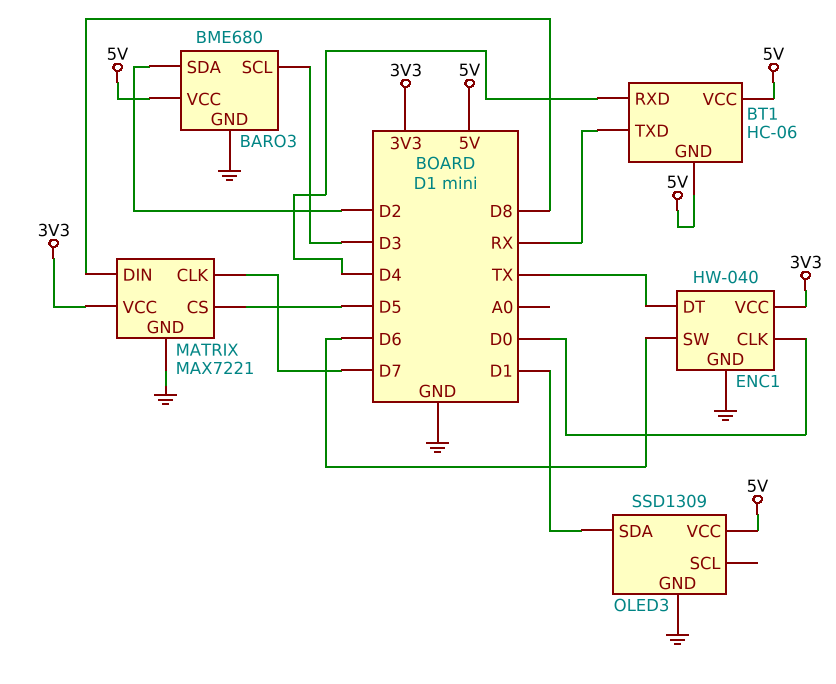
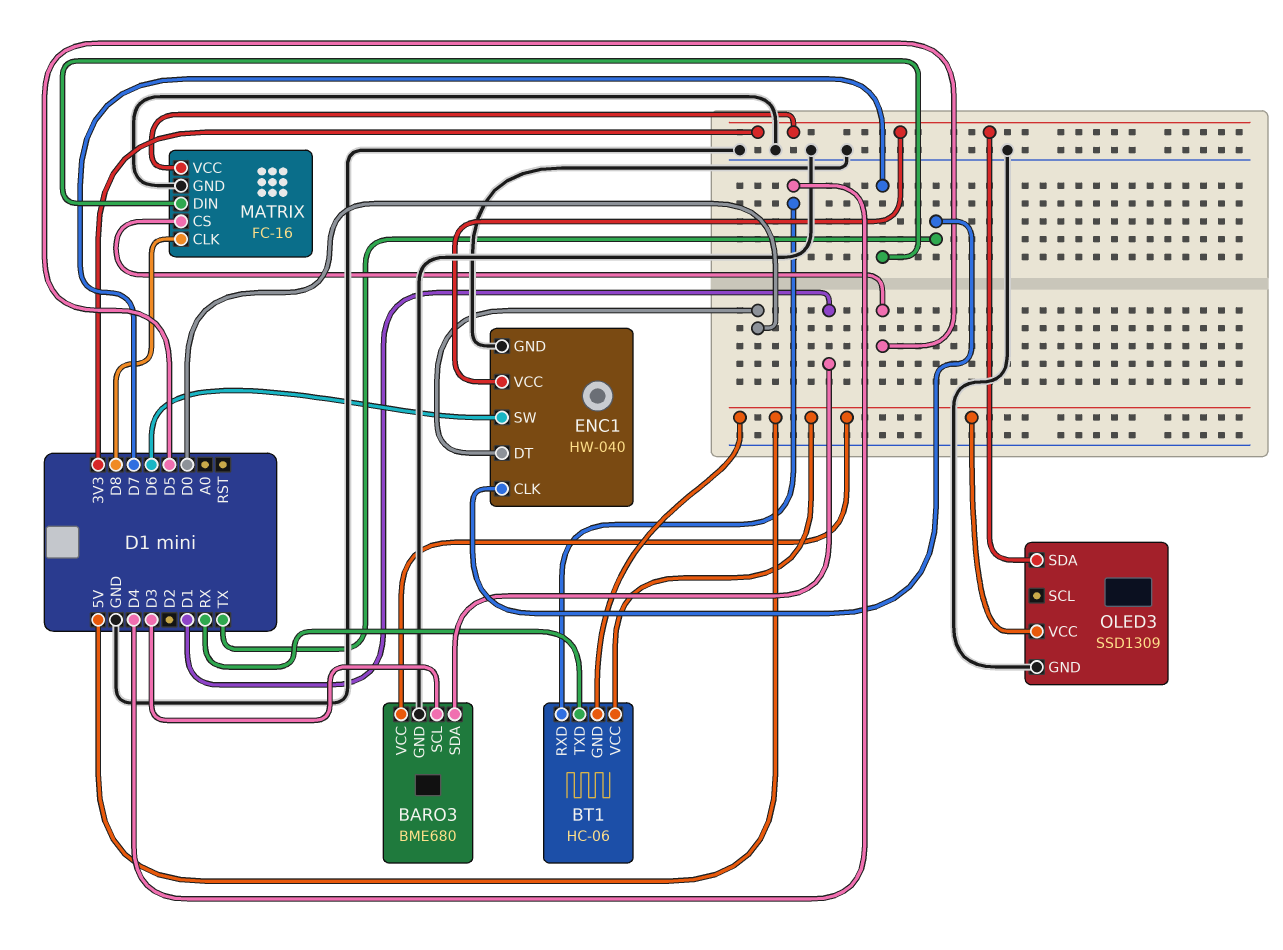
BARO3 pin SDA: D2 -> D1
ENC1 pin CLK: D0 -> TX
ENC1 pin DT: TX -> D0
MATRIX: MAX7221 -> FC-16
MATRIX pin CLK: D7 -> D8
MATRIX pin DIN: D8 -> D7
OLED3 pin SDA: D1 -> 3V3

